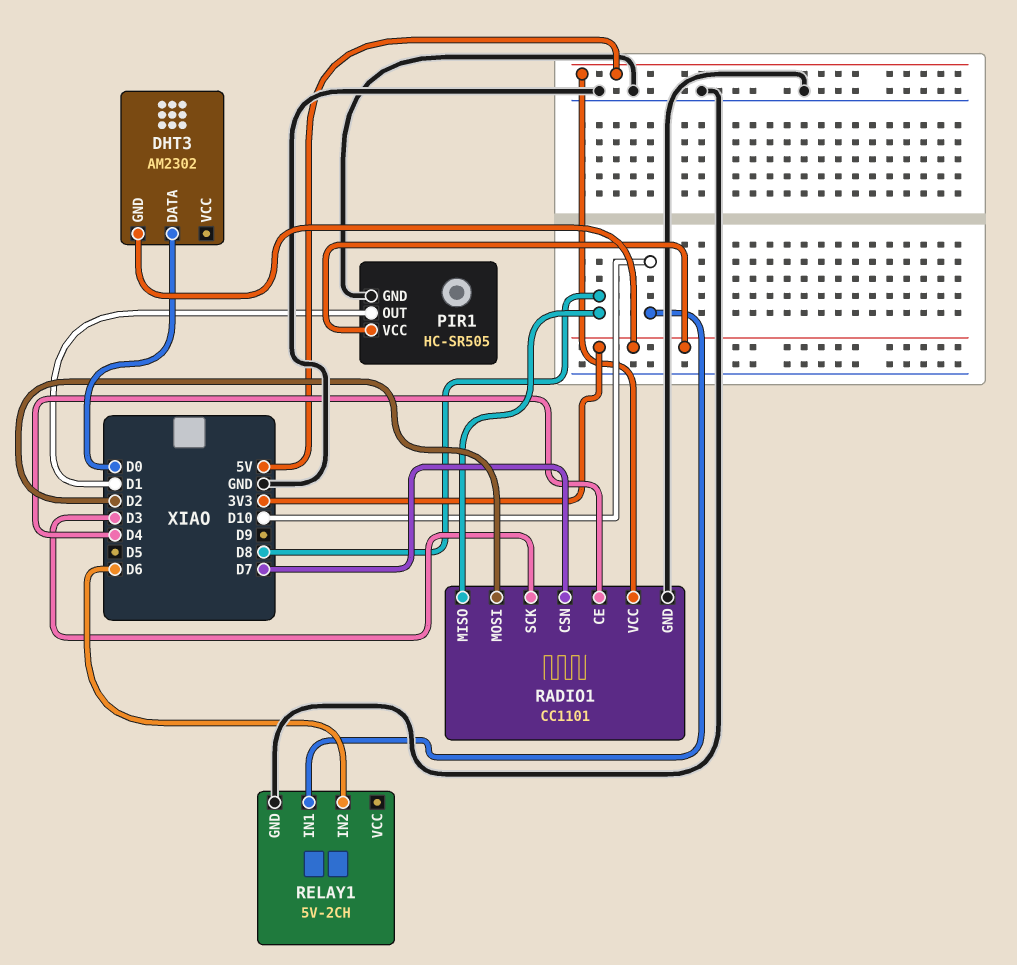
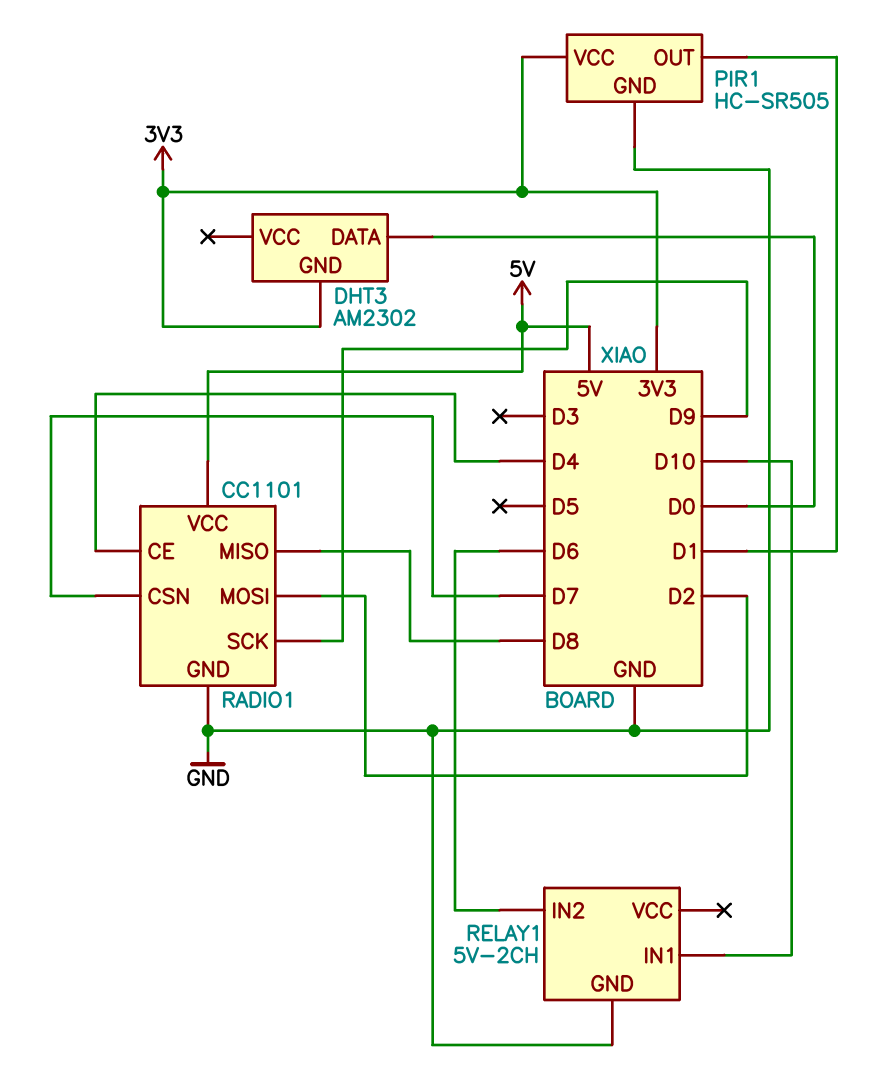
RADIO1 pin SCK: D3 -> D9

